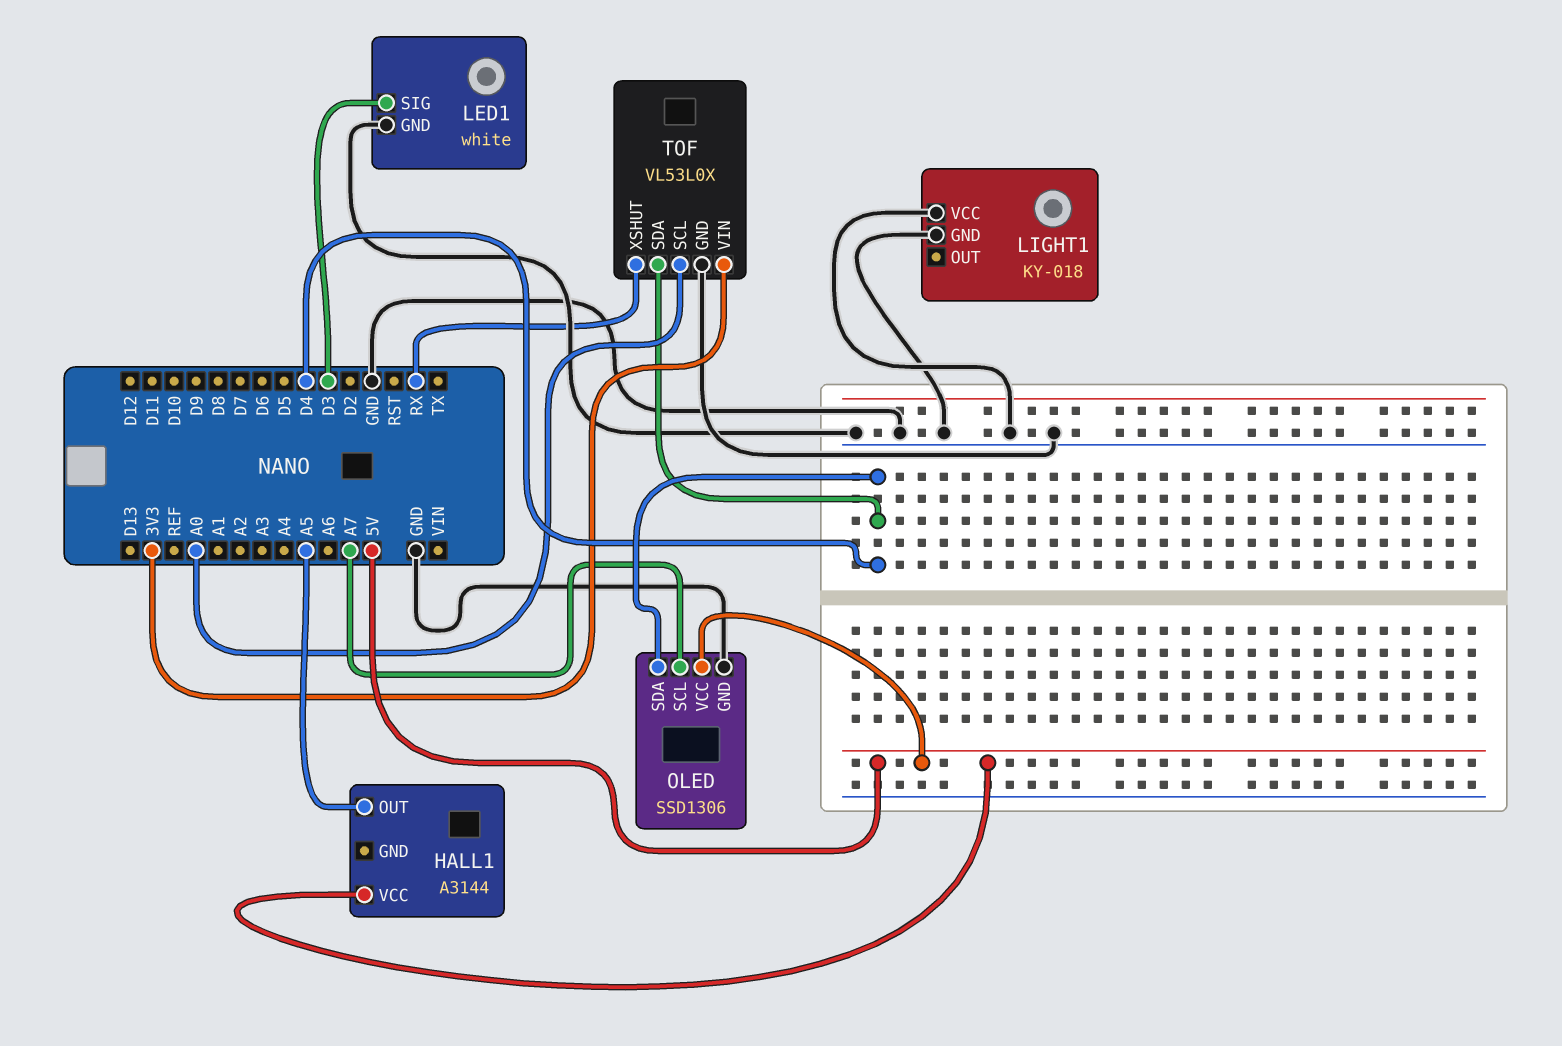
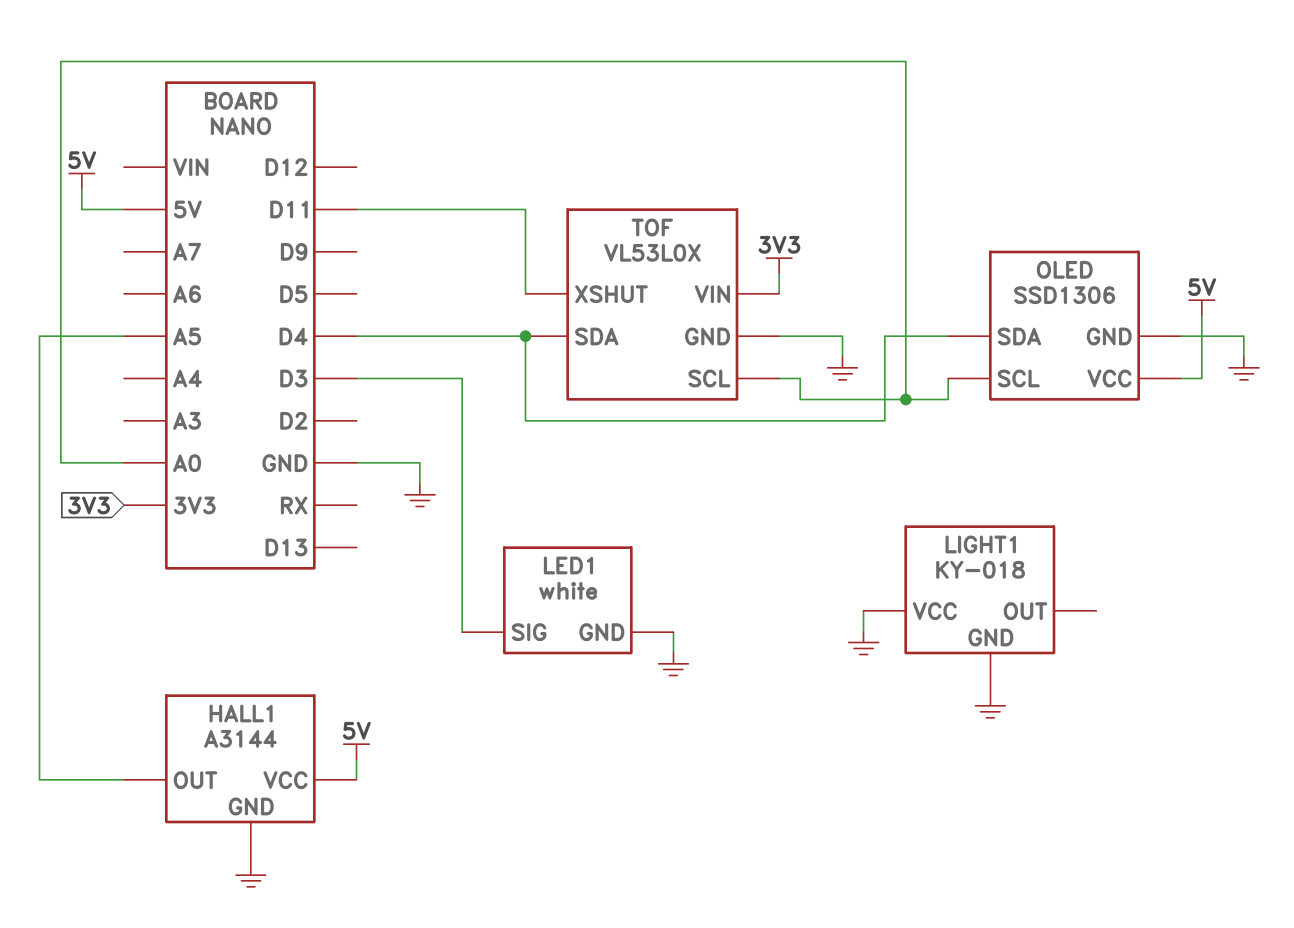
HALL1 pin GND: none -> GND
OLED pin SCL: A7 -> A0
TOF pin XSHUT: RX -> D11

